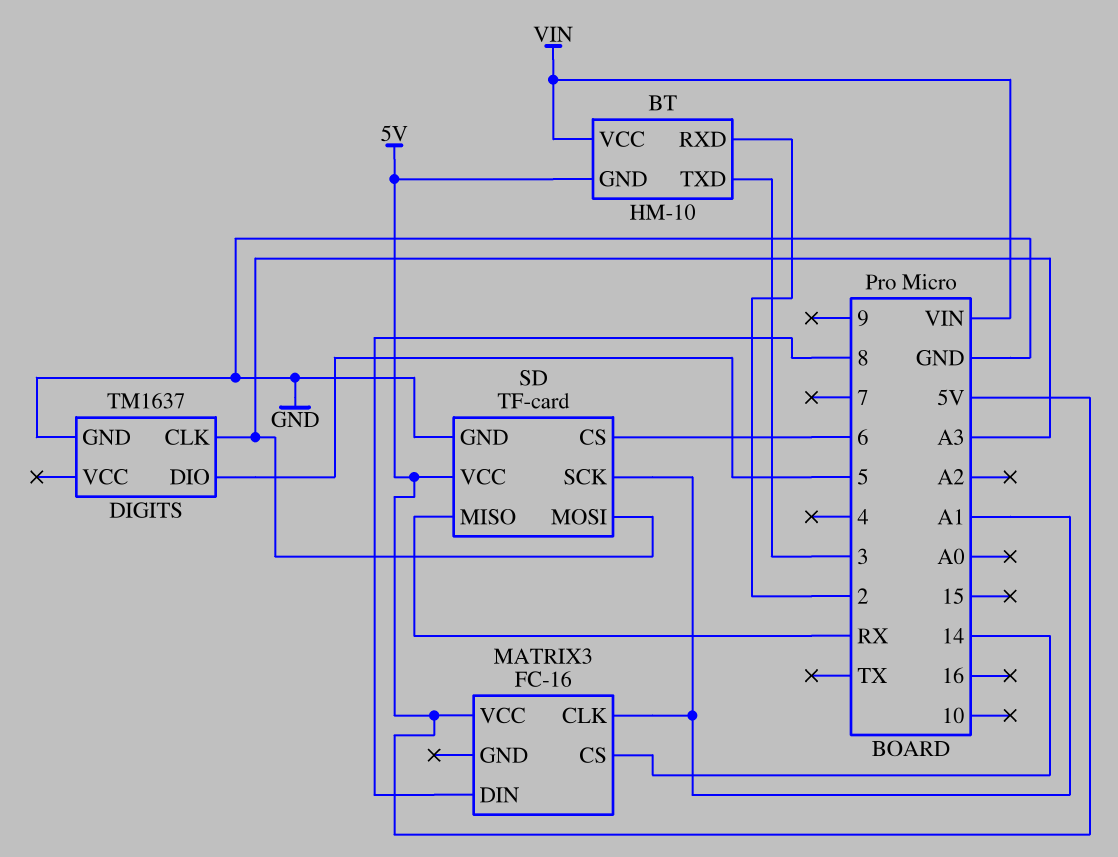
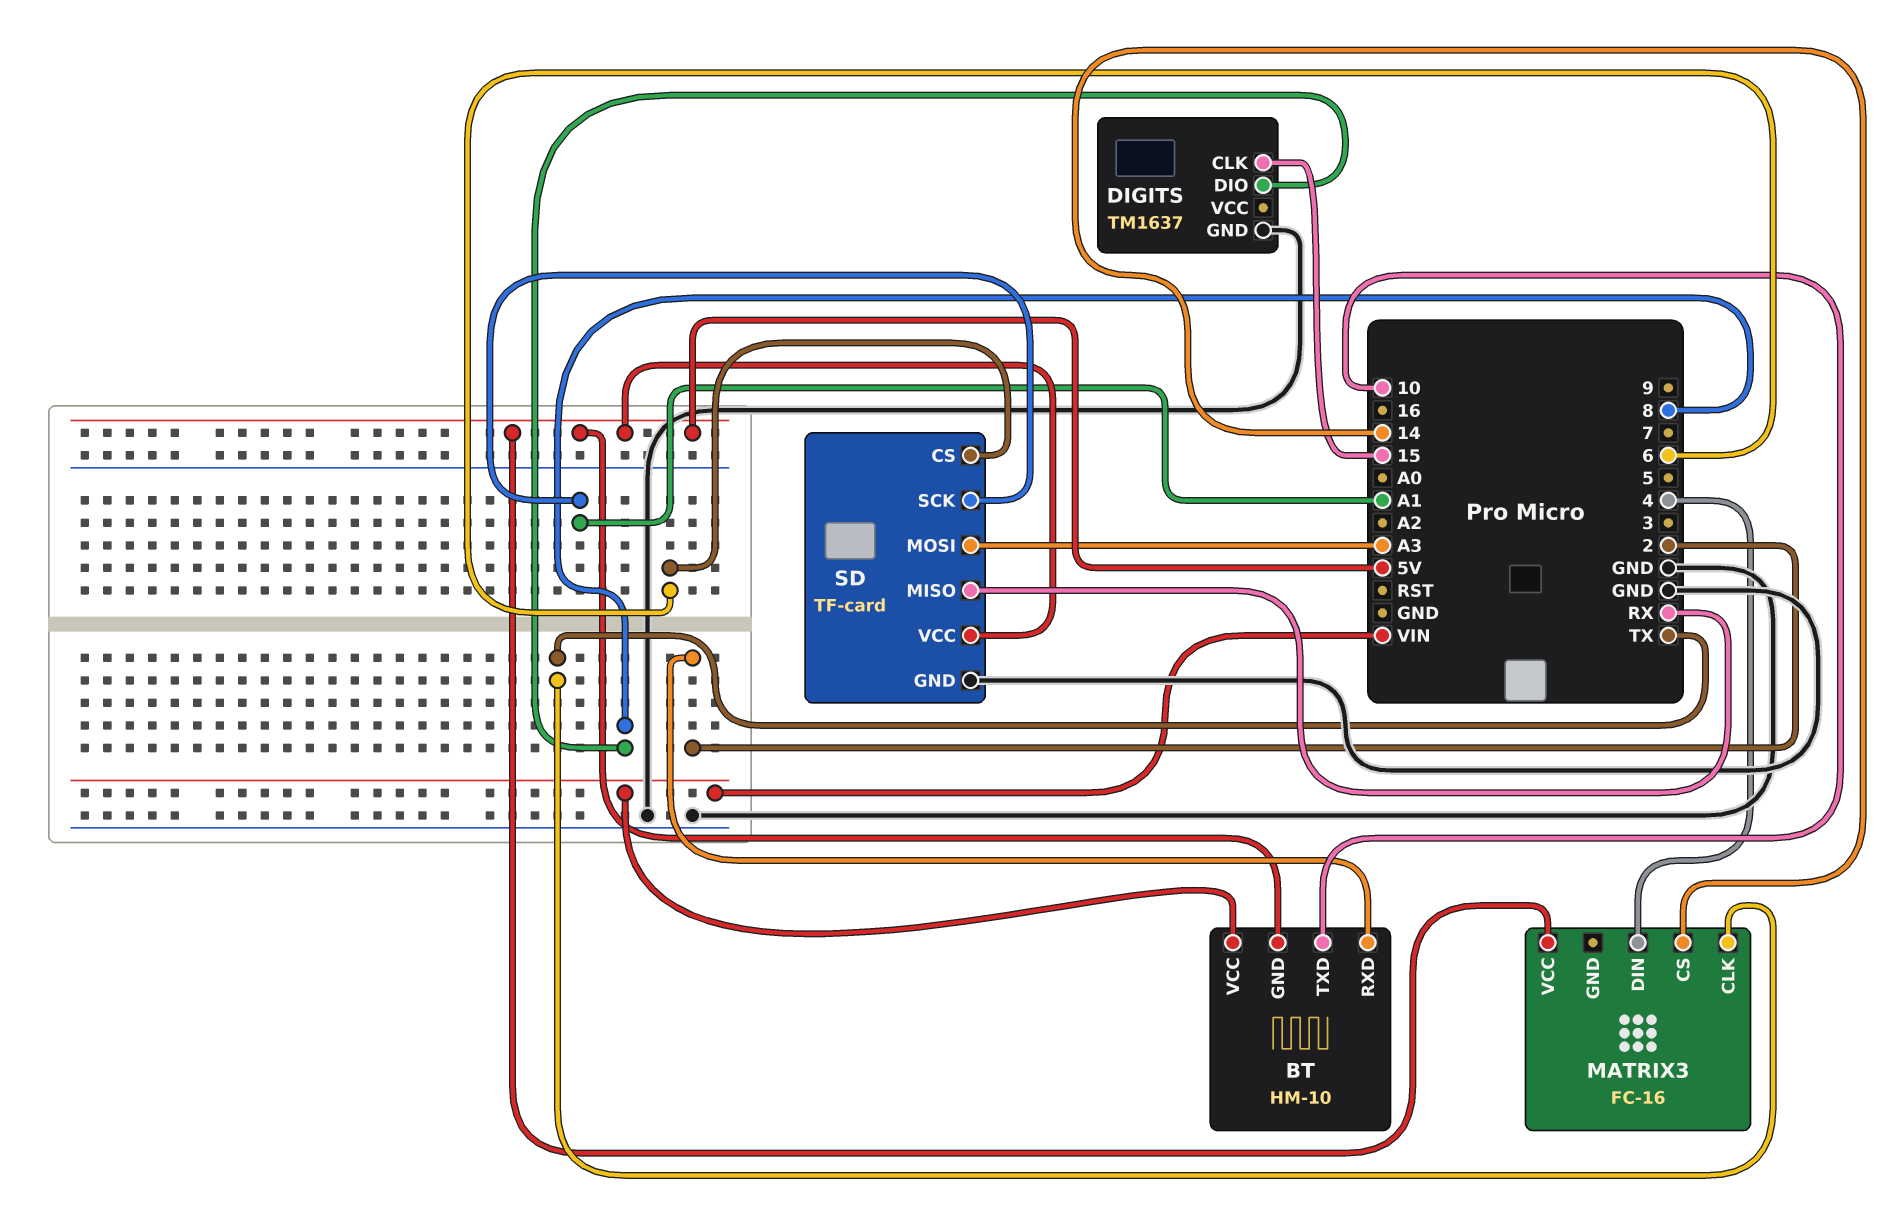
BT pin TXD: 3 -> 10
DIGITS pin CLK: A3 -> 15
DIGITS pin DIO: 5 -> 8
MATRIX3 pin CLK: A1 -> TX
MATRIX3 pin DIN: 8 -> 4

